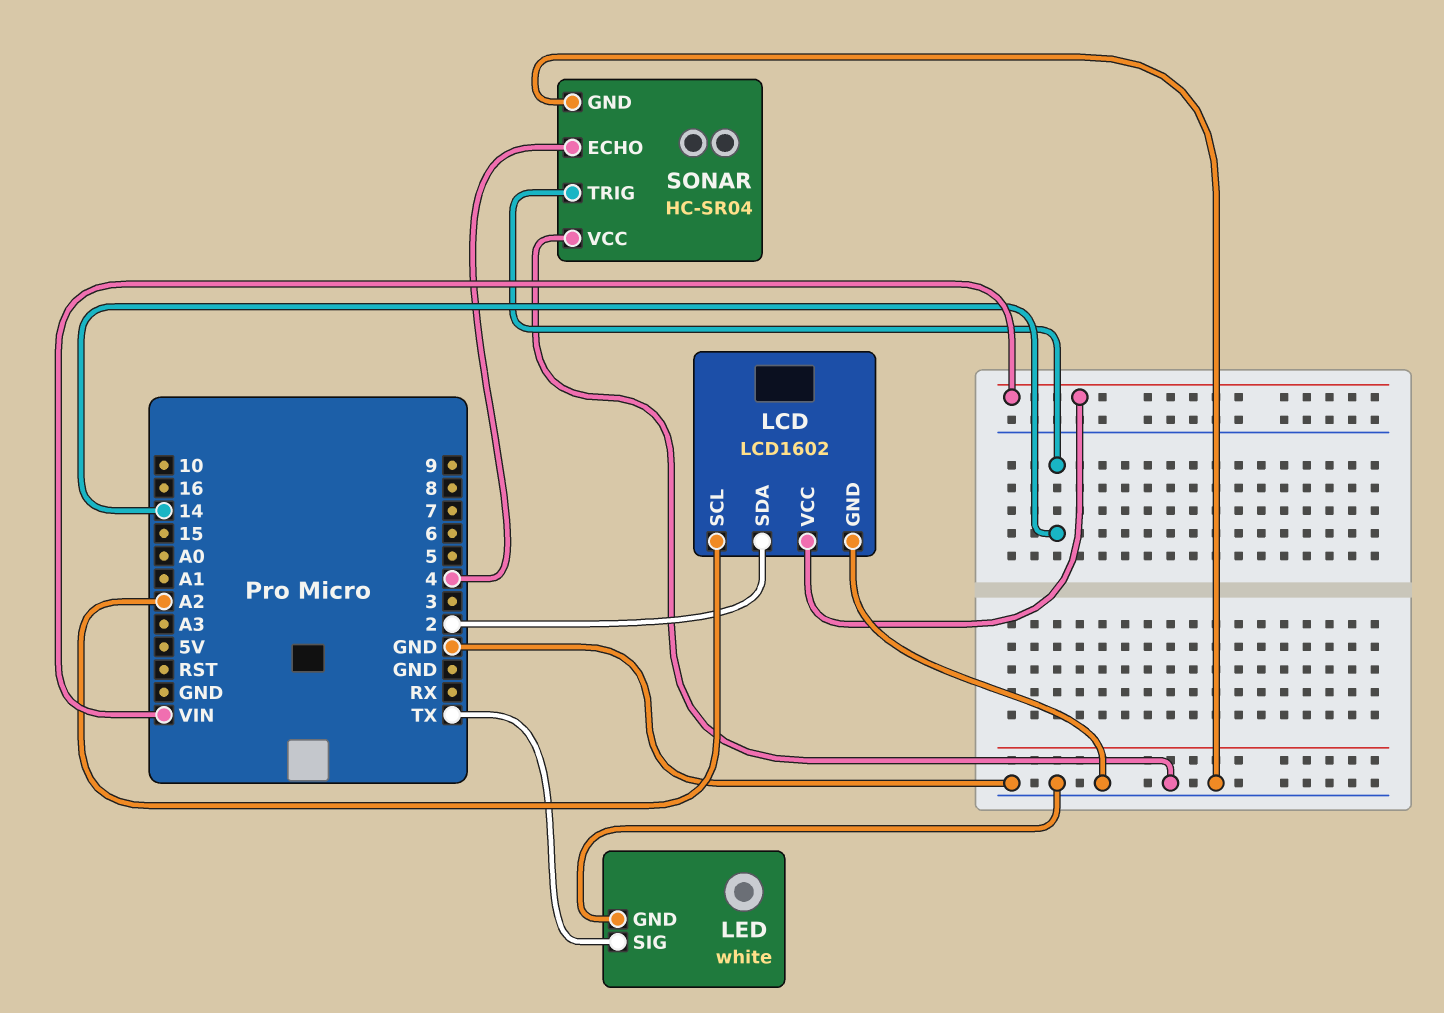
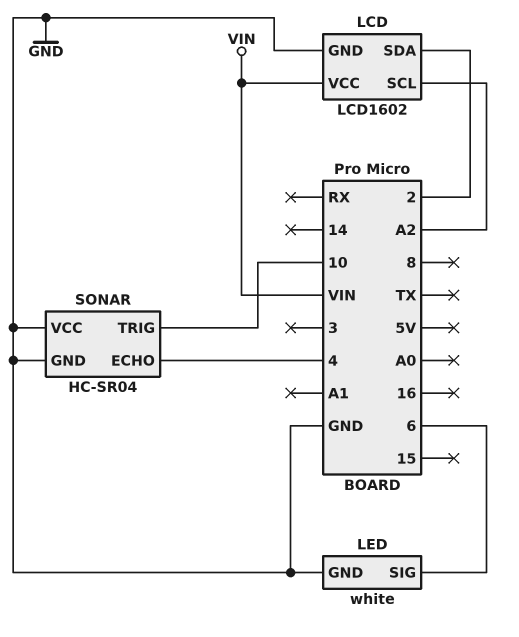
LED pin SIG: TX -> 6
SONAR pin TRIG: 14 -> 10

